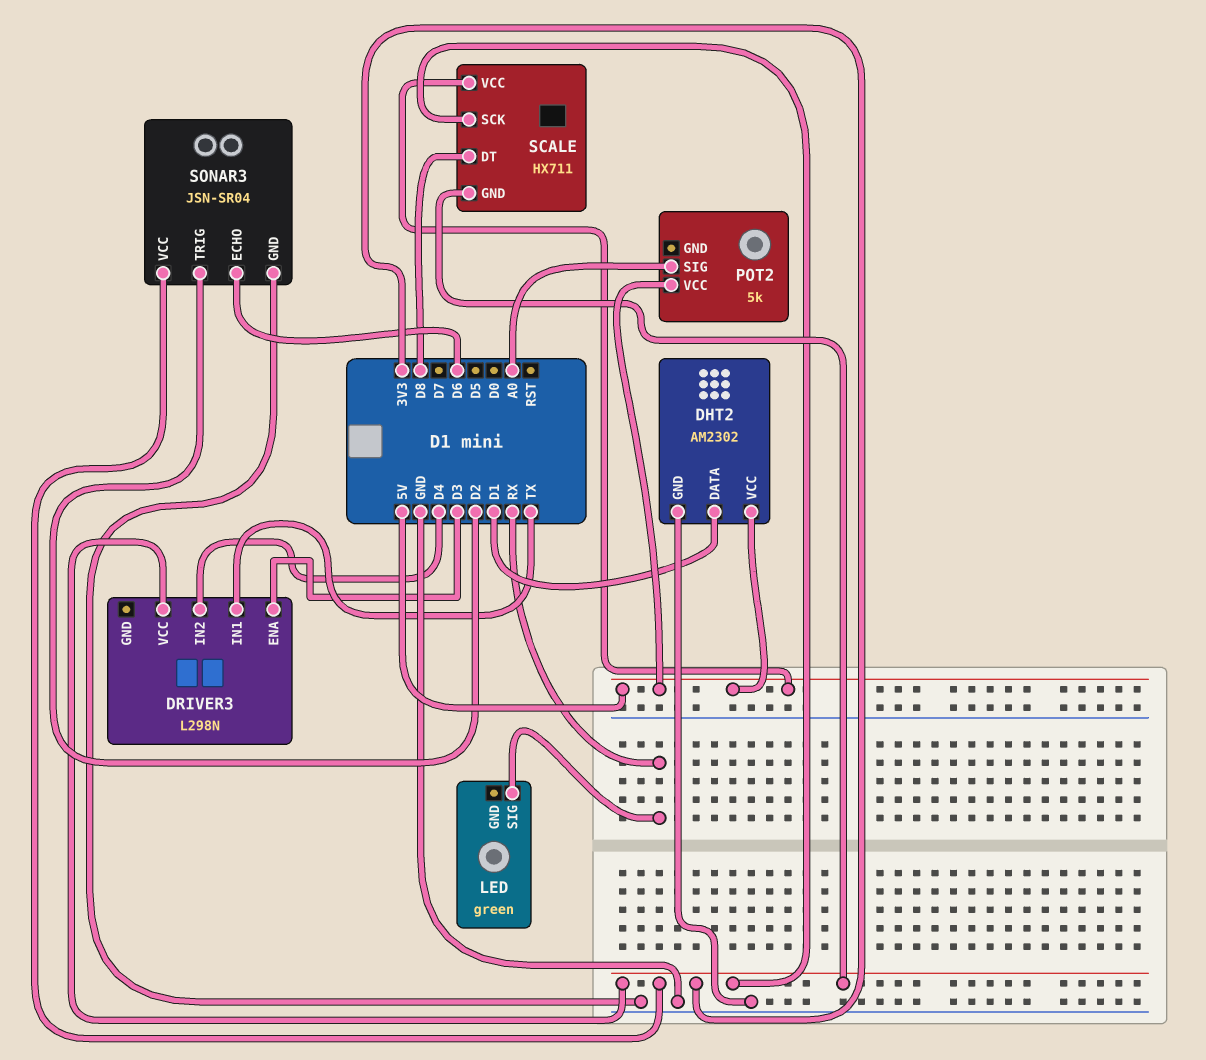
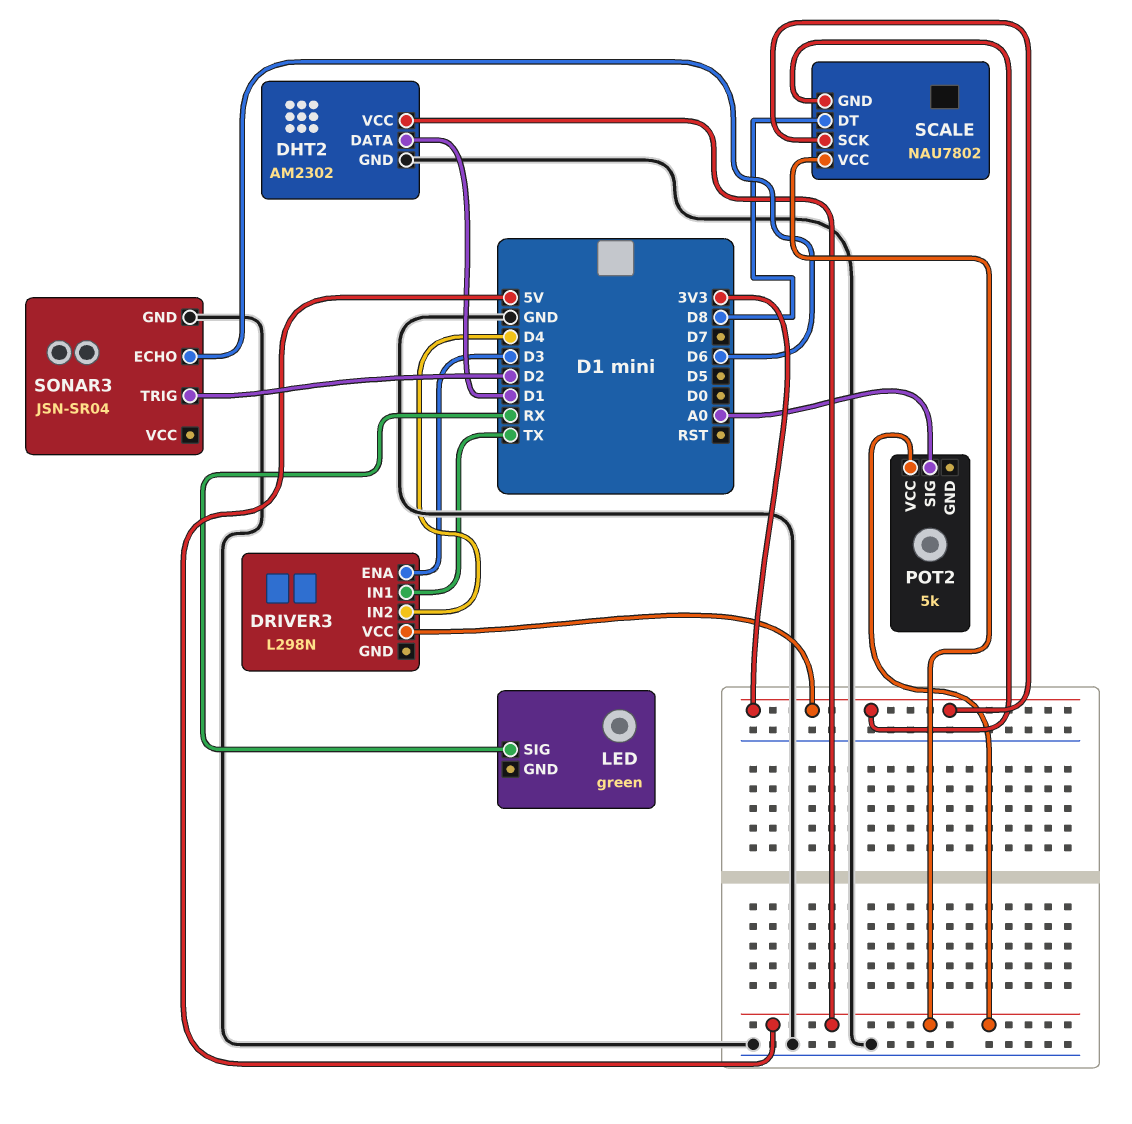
SCALE: HX711 -> NAU7802
SONAR3 pin VCC: 3V3 -> none

